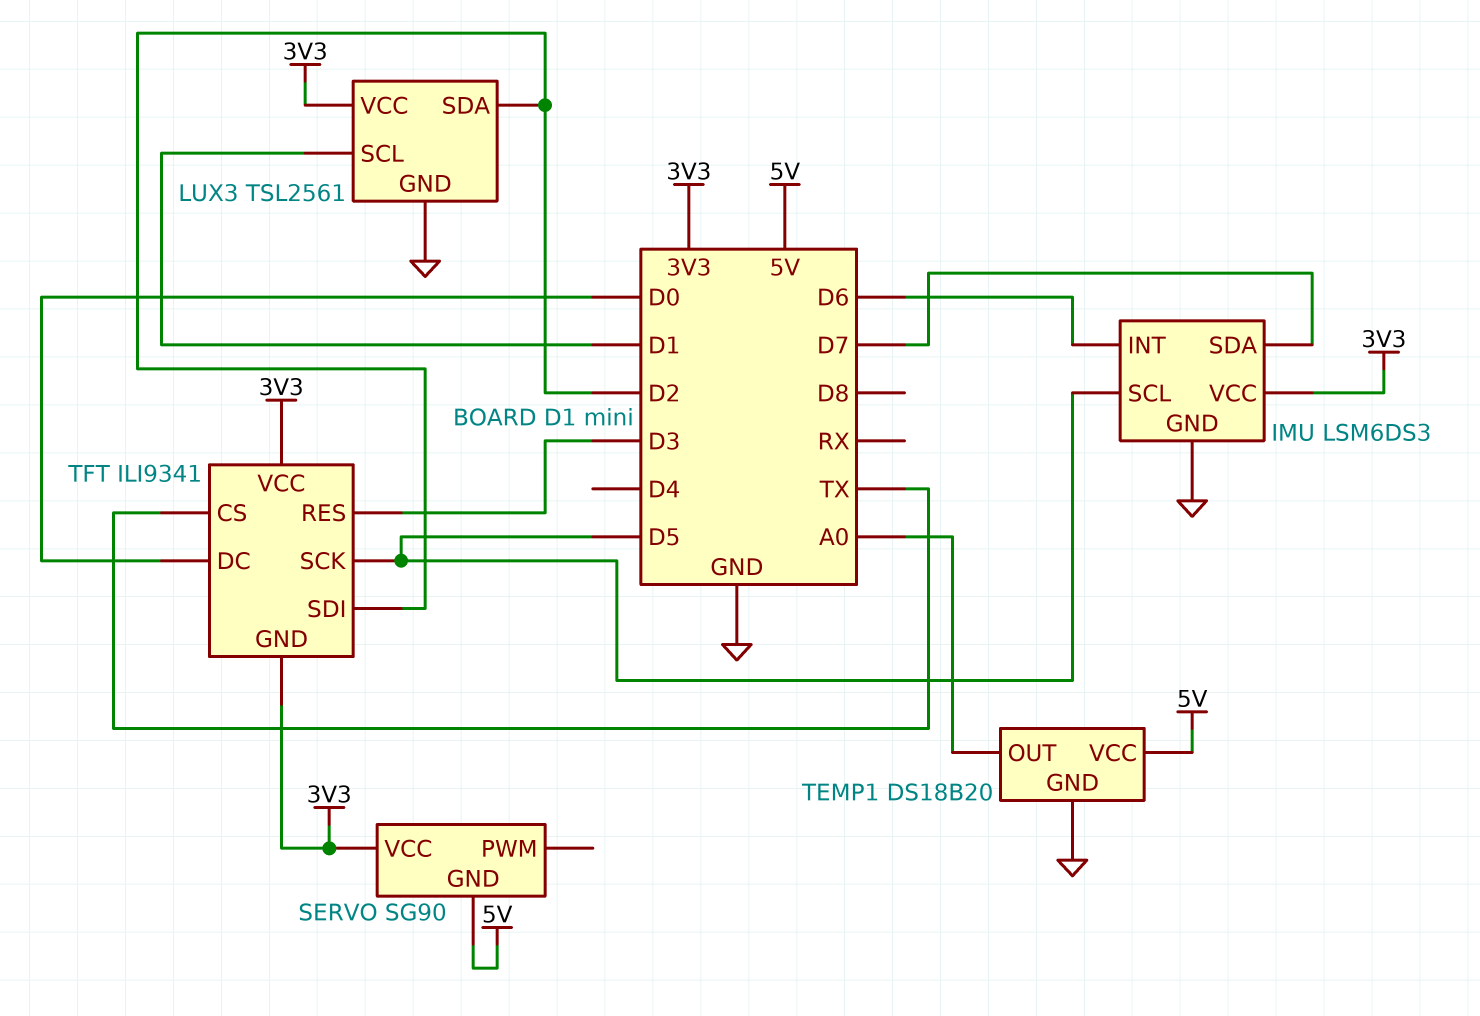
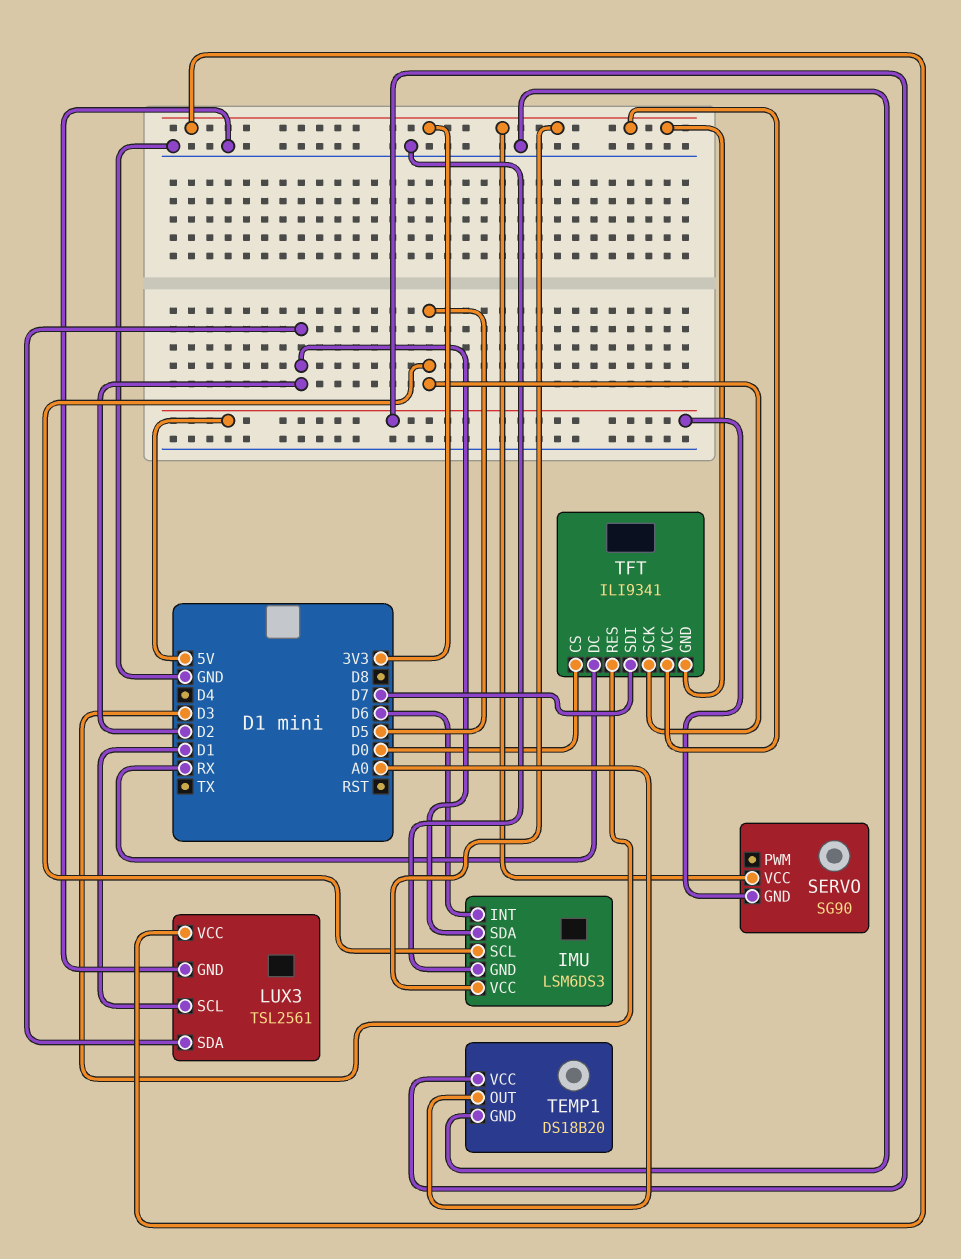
IMU pin SDA: D7 -> D2
TFT pin CS: TX -> D0
TFT pin DC: D0 -> RX
TFT pin SDI: D2 -> D7

